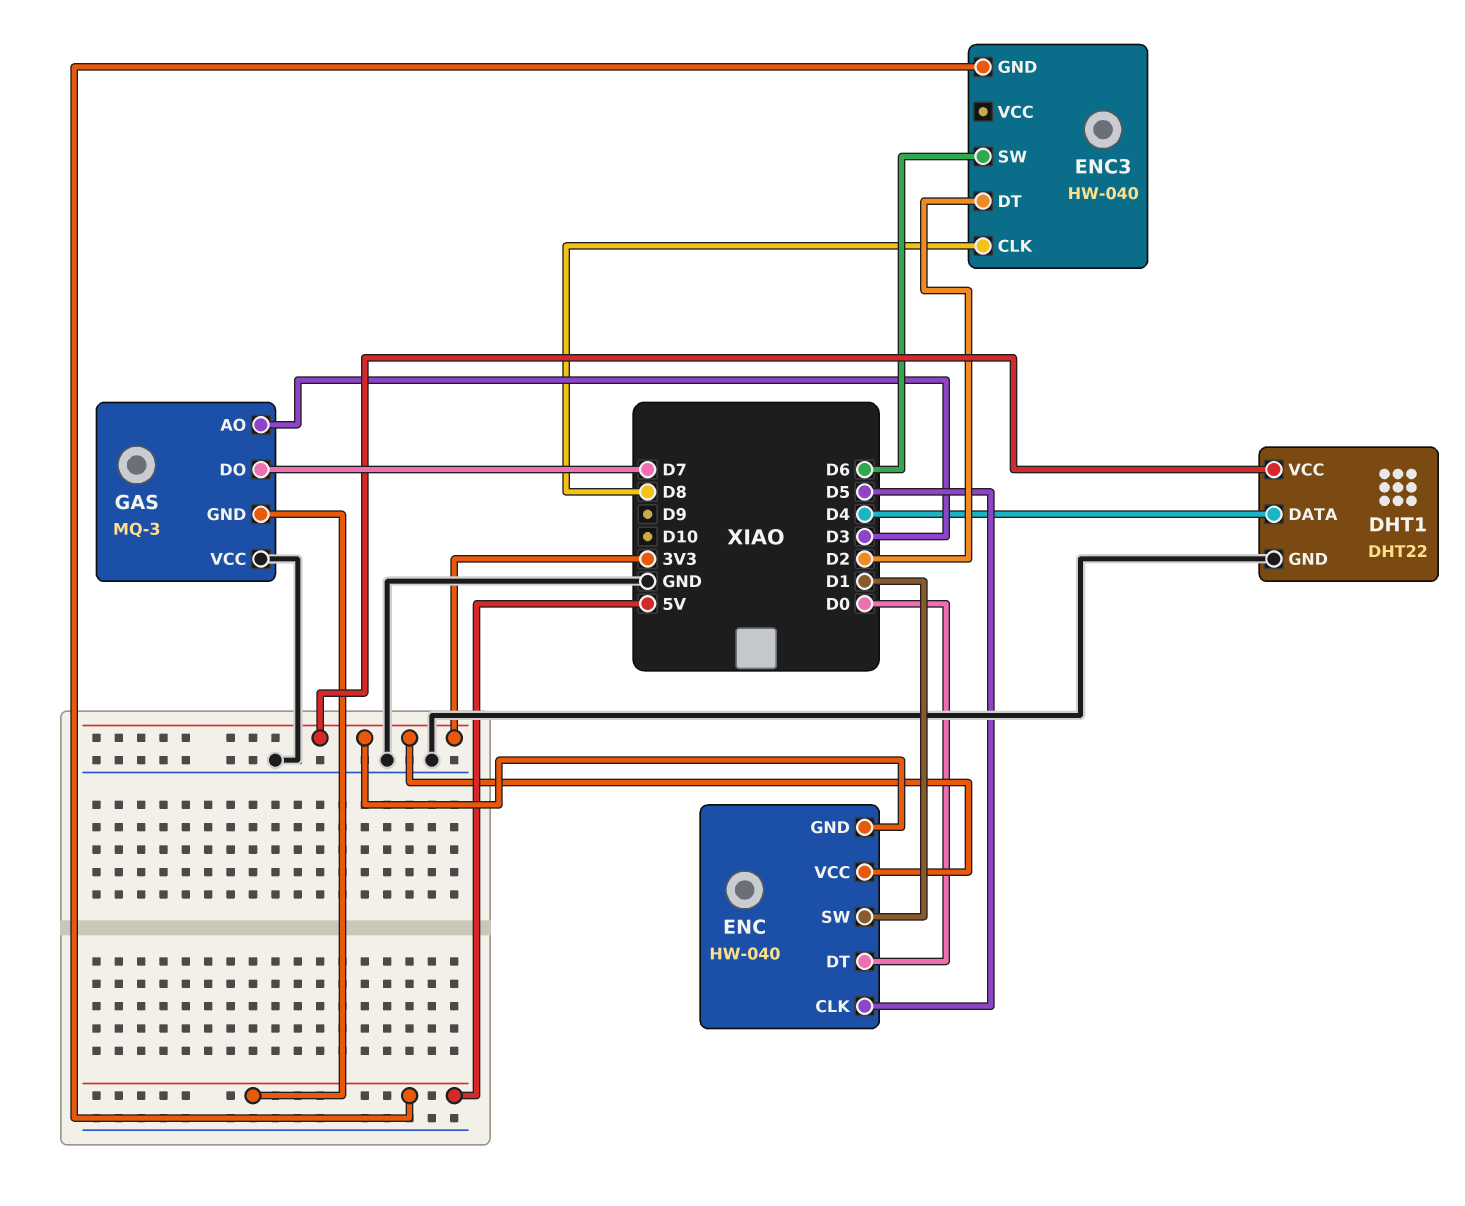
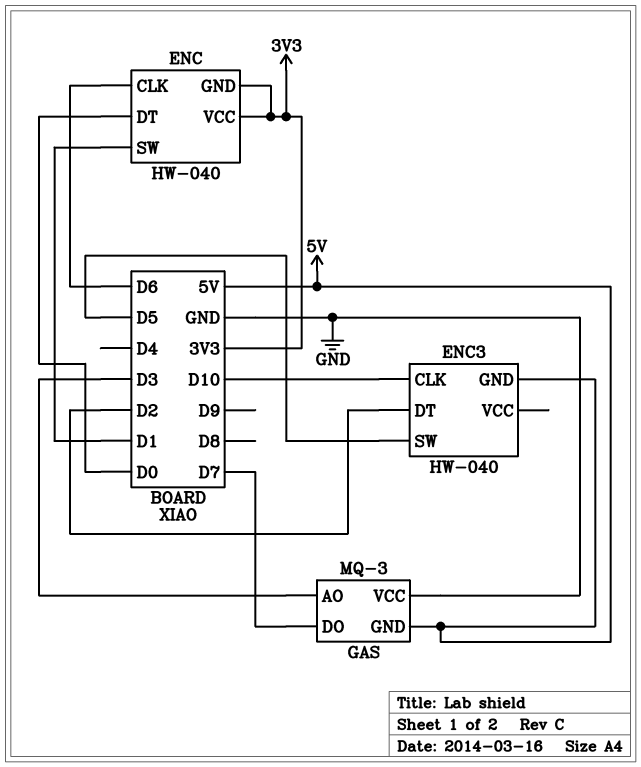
DHT1: DHT22 -> none
DHT1 pin DATA: D4 -> none
DHT1 pin GND: GND -> none
DHT1 pin VCC: 3V3 -> none
ENC pin CLK: D5 -> D6
ENC3 pin CLK: D8 -> D10
ENC3 pin SW: D6 -> D5

